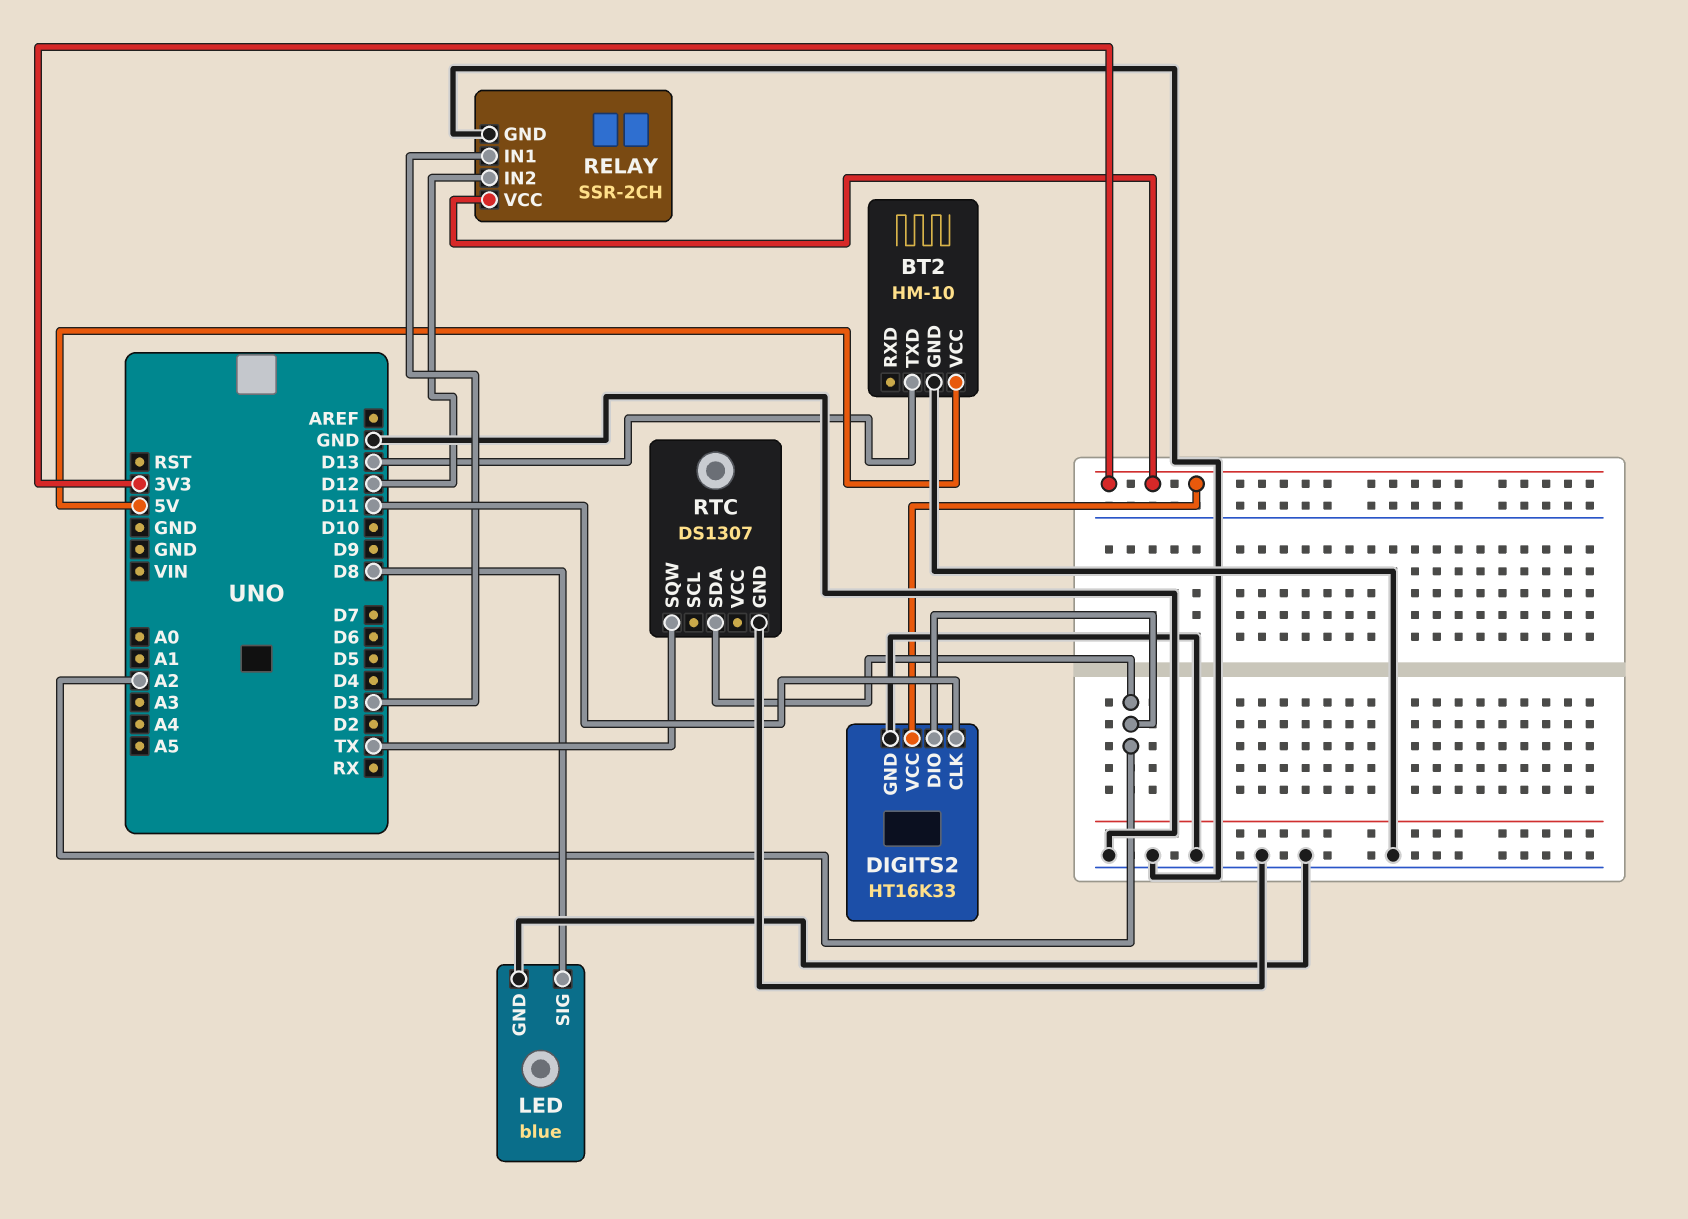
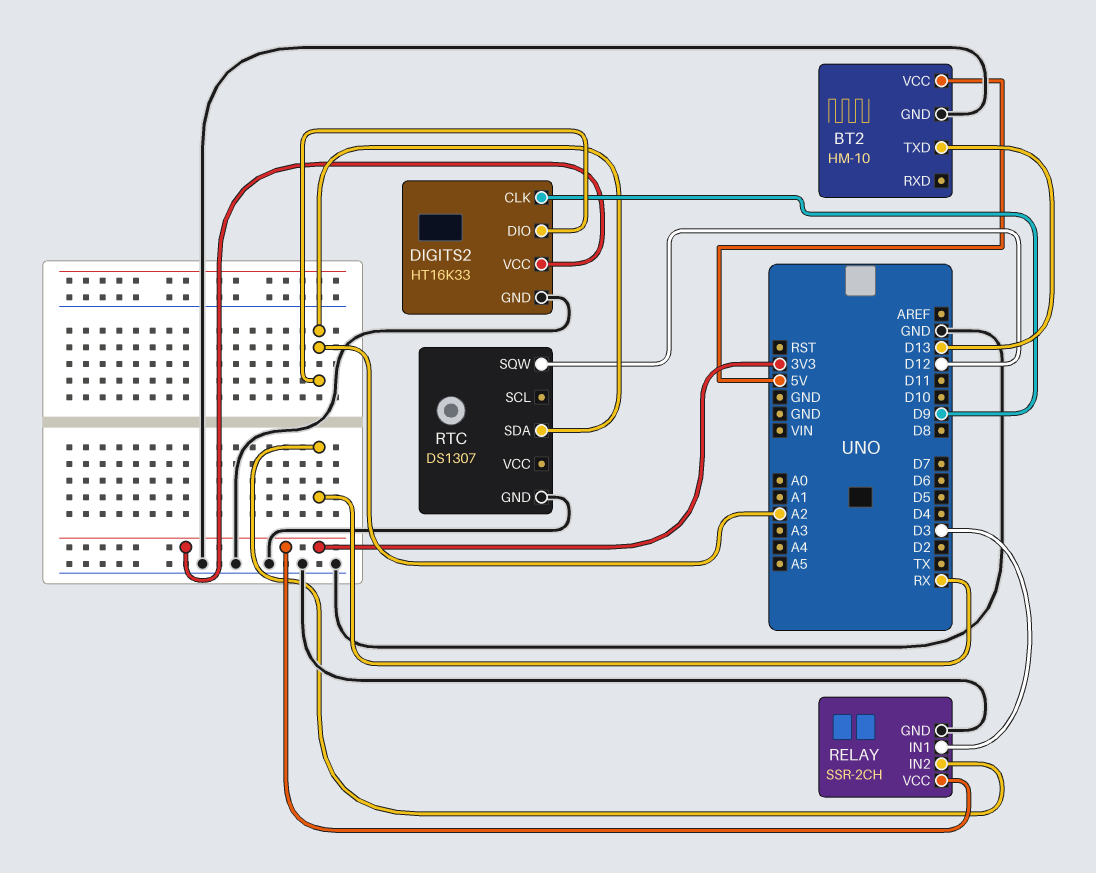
DIGITS2 pin CLK: D11 -> D9
LED: blue -> none
LED pin GND: GND -> none
LED pin SIG: D8 -> none
RELAY pin IN2: D12 -> RX
RTC pin SQW: TX -> D12

